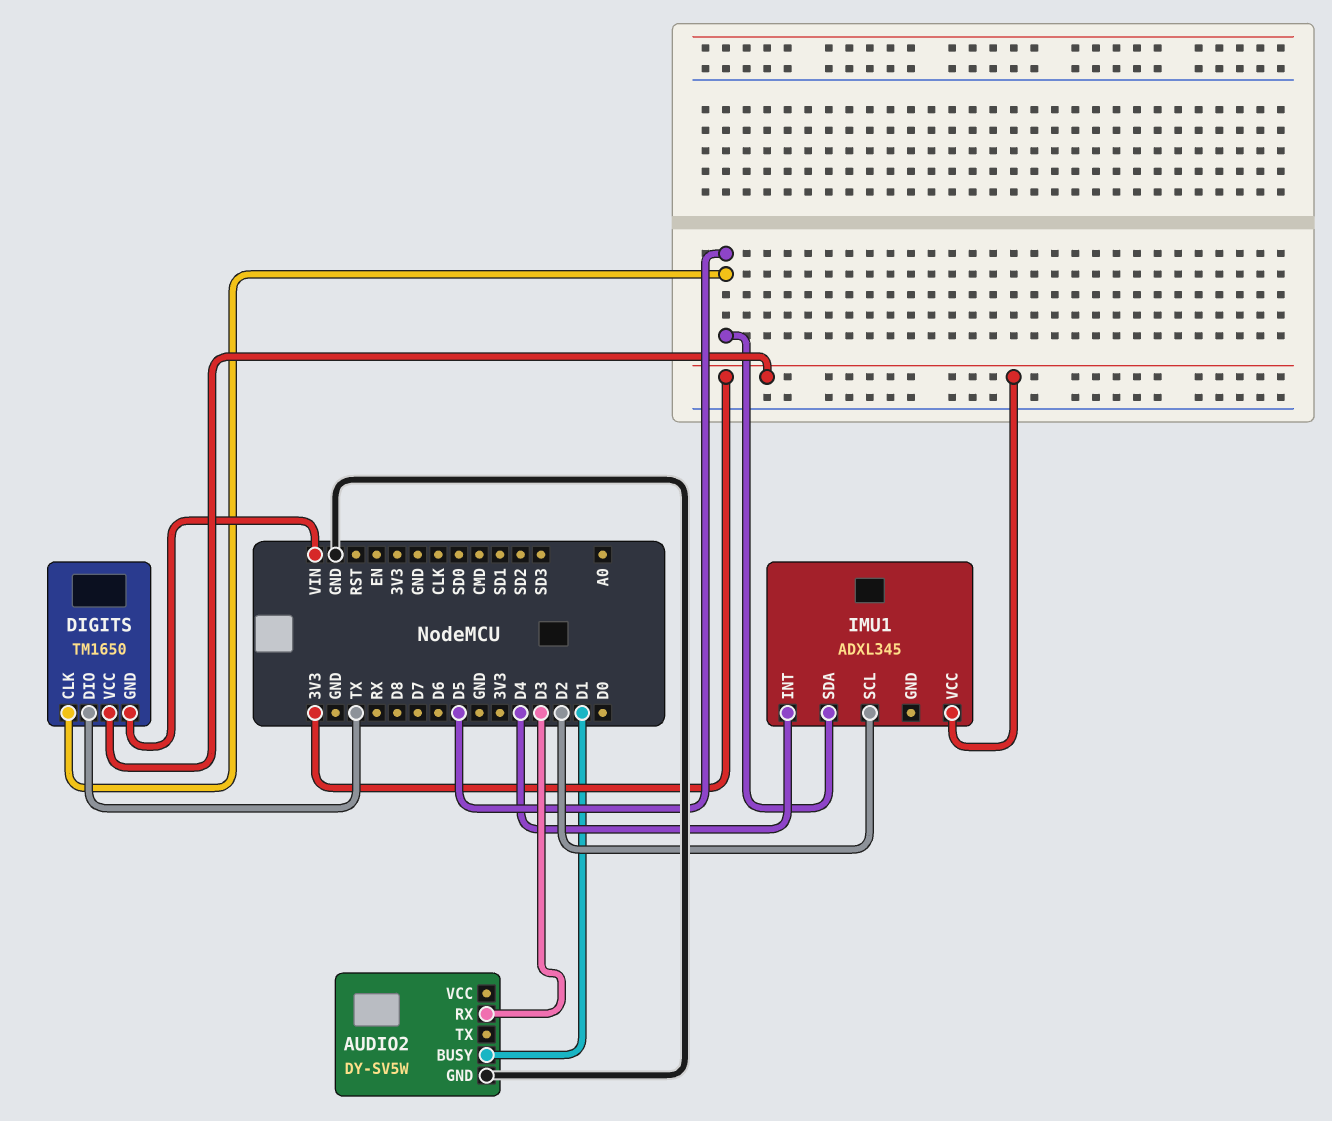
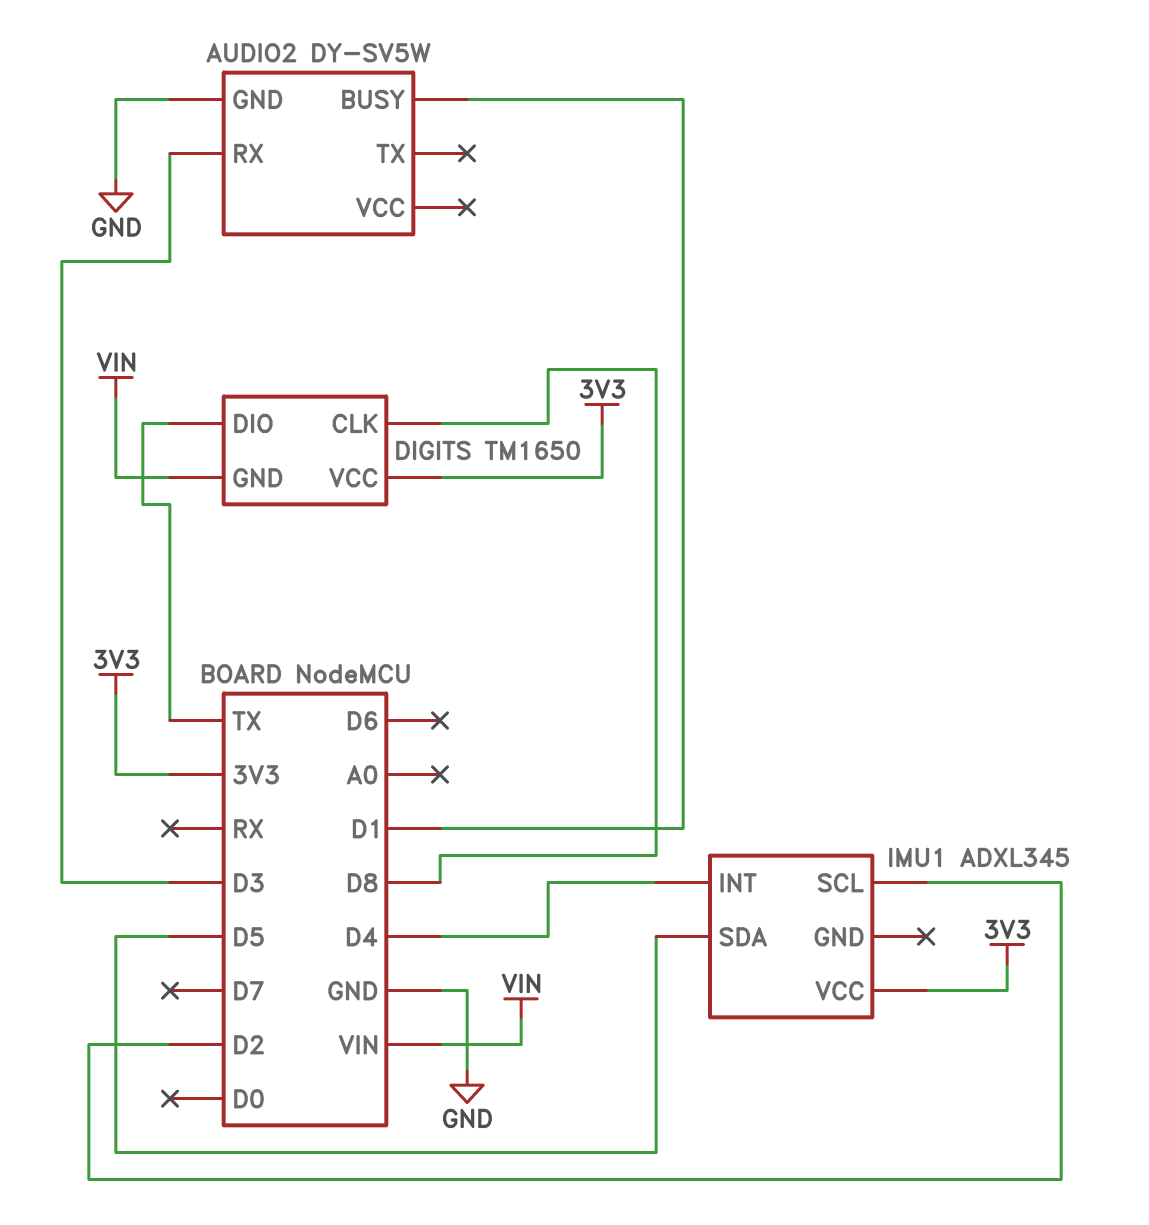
DIGITS pin CLK: D5 -> D8

